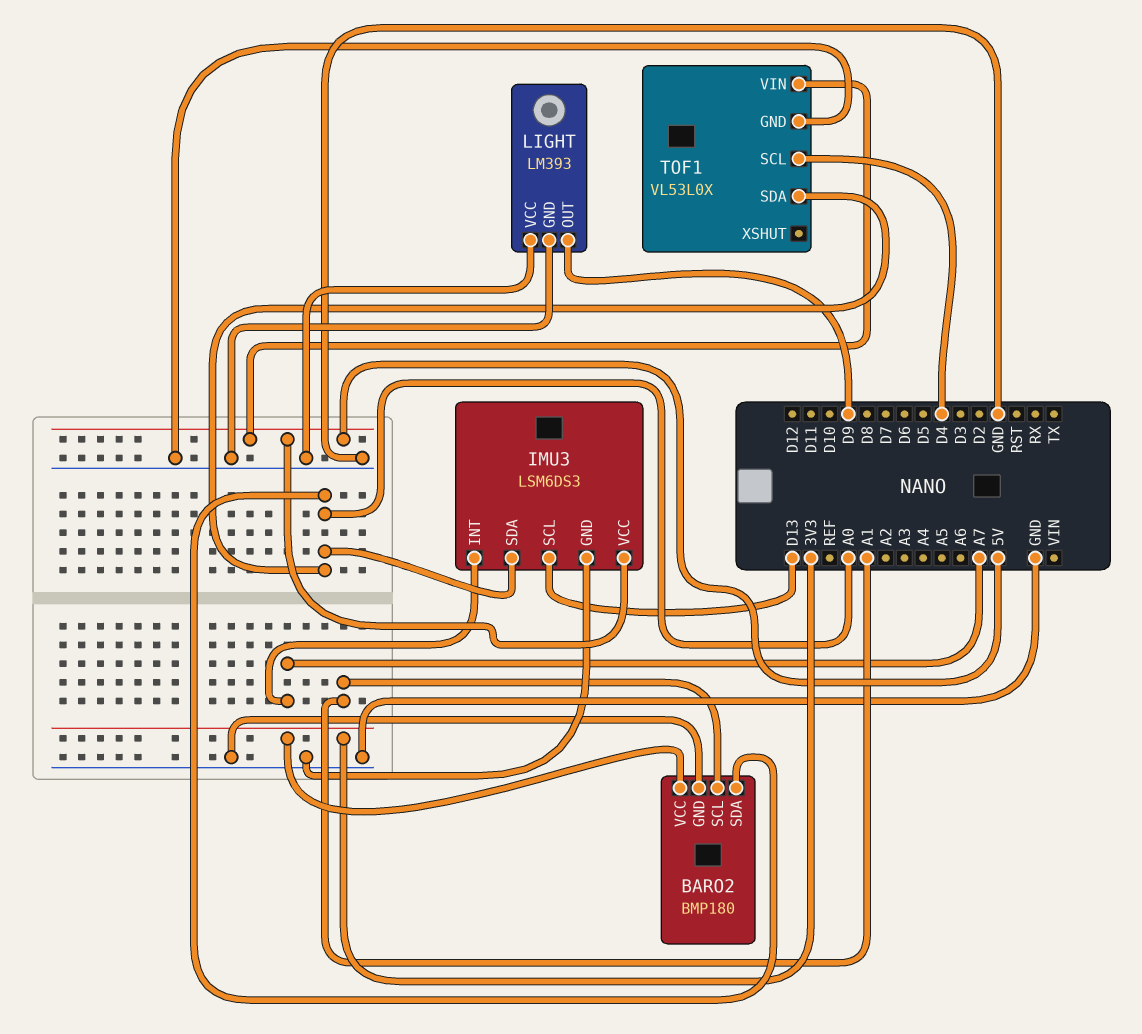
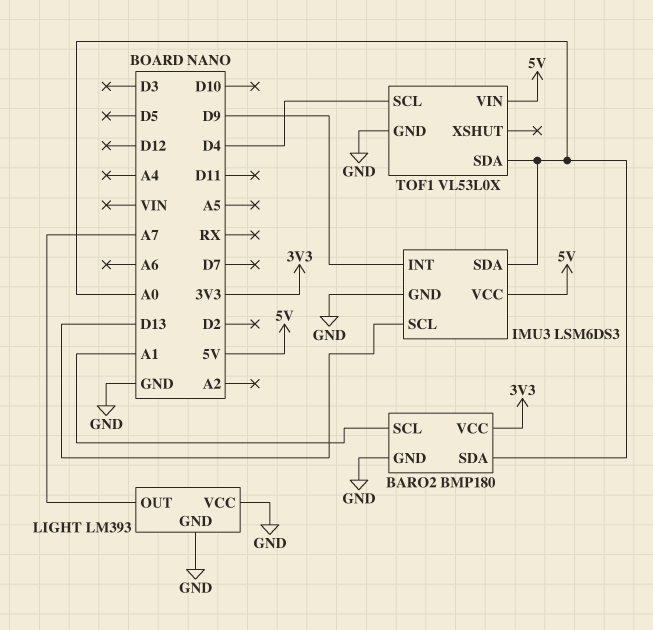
IMU3 pin INT: A7 -> D9
LIGHT pin OUT: D9 -> A7

